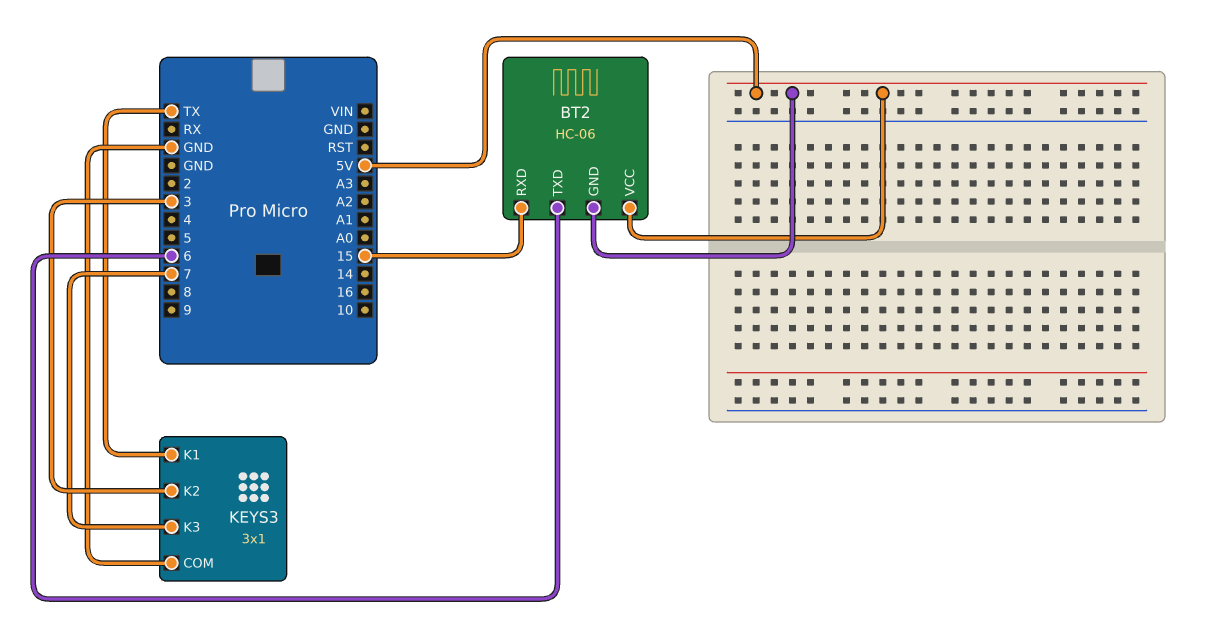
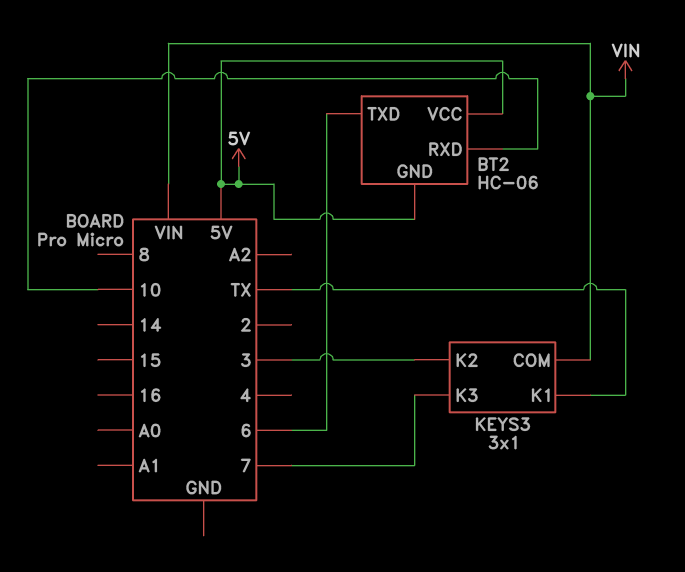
BT2 pin RXD: 15 -> 10
KEYS3 pin COM: GND -> VIN

